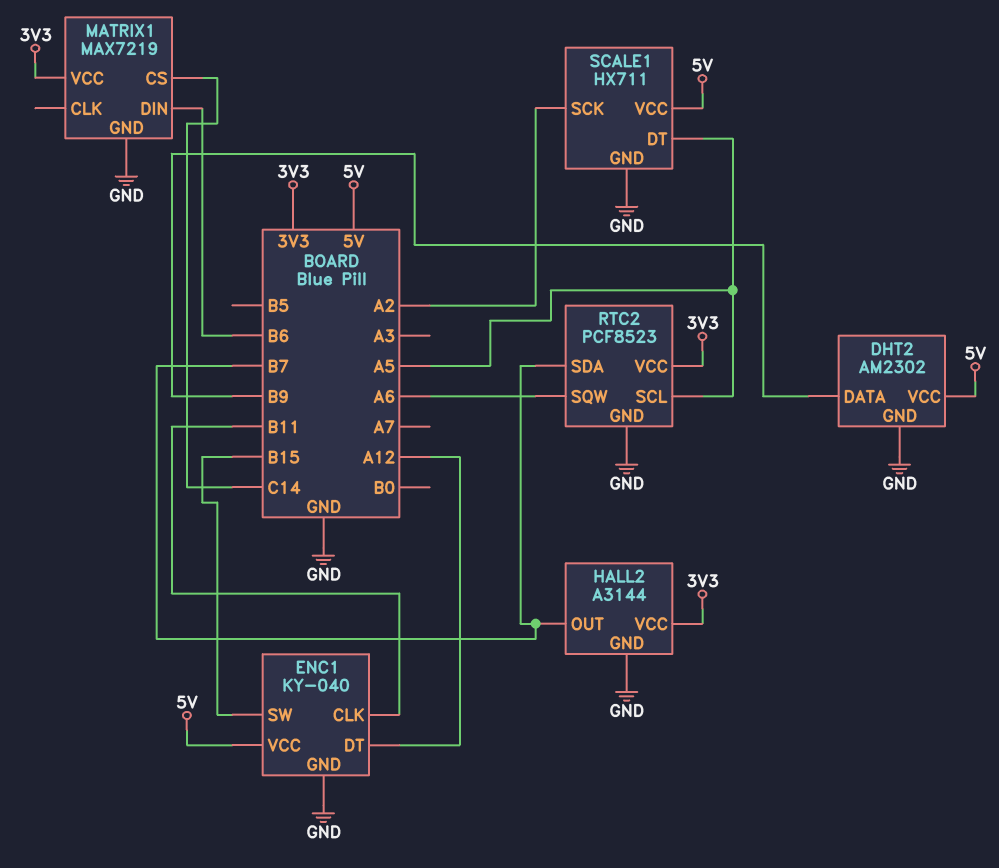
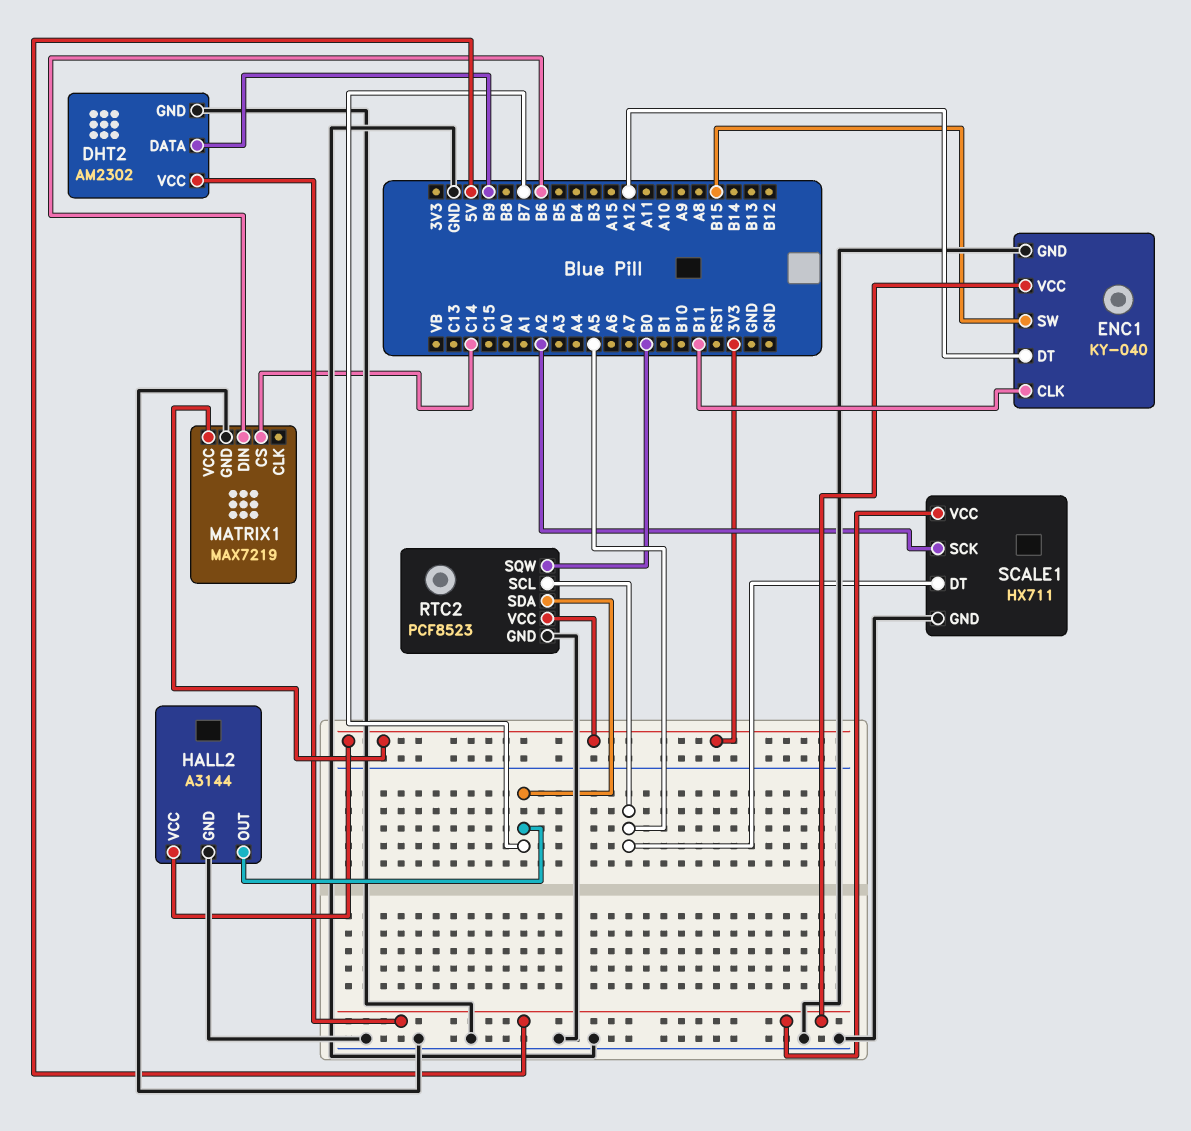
RTC2 pin SQW: A6 -> B0

